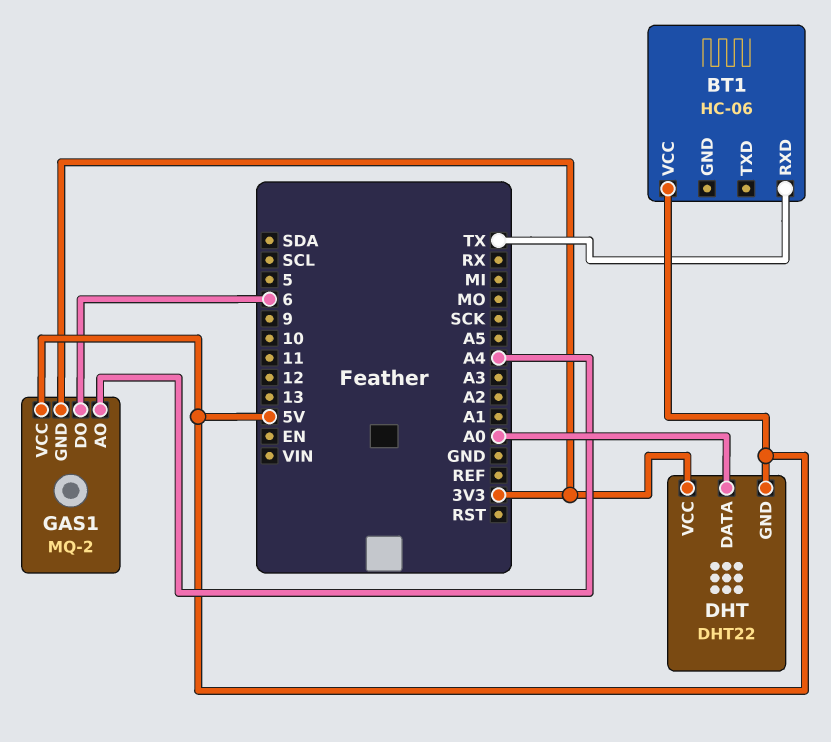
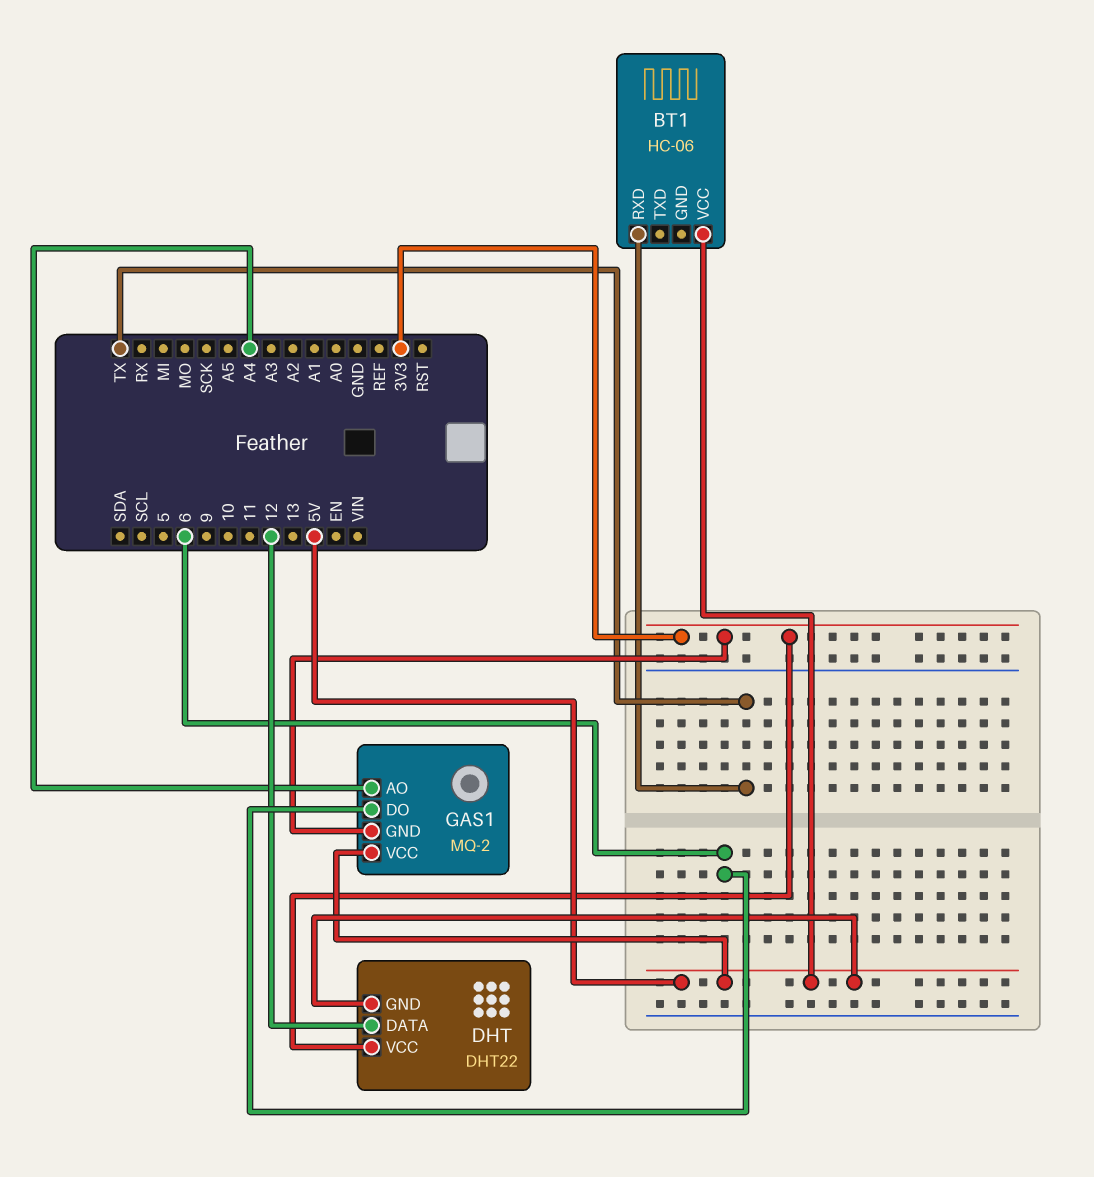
DHT pin DATA: A0 -> 12

